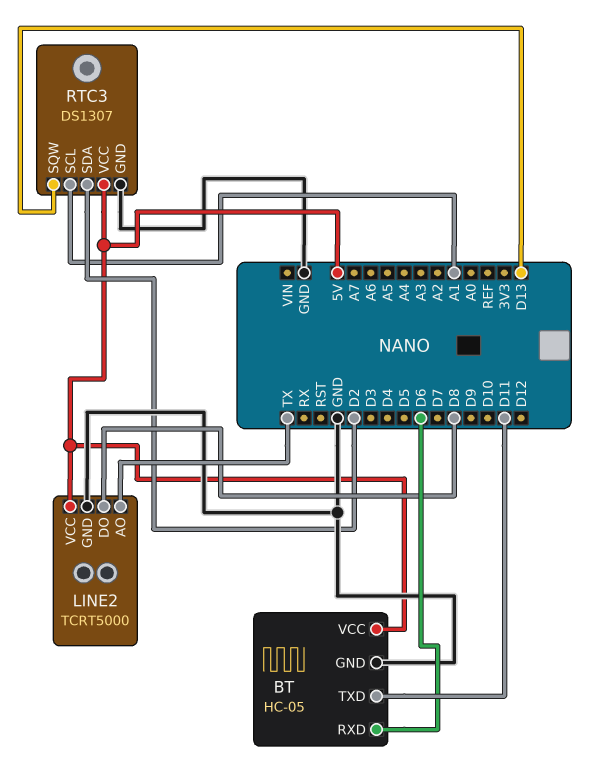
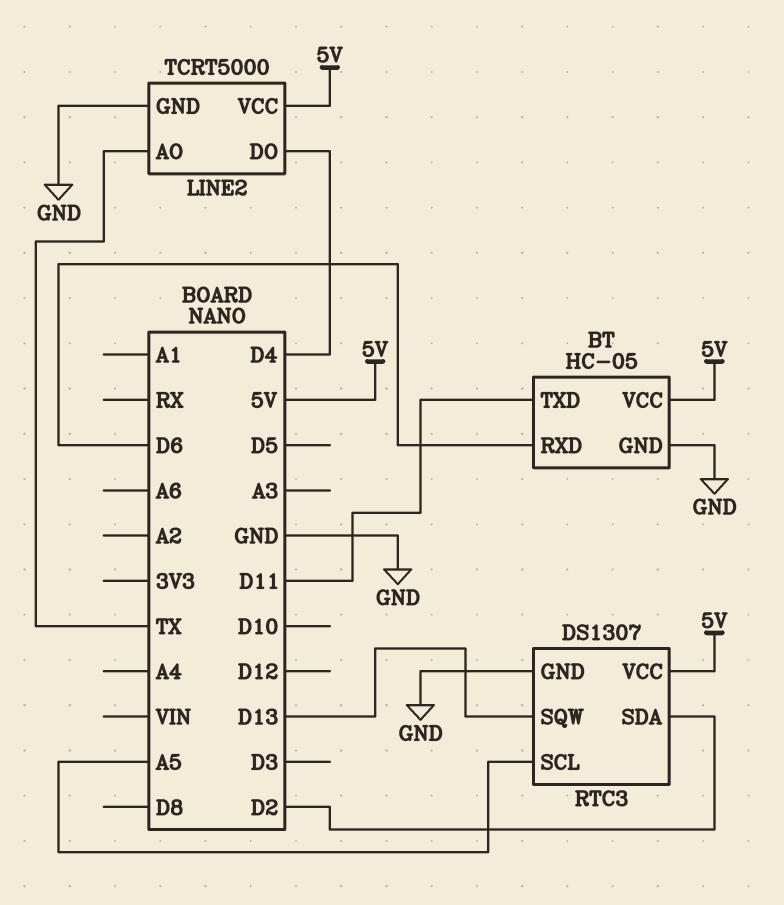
LINE2 pin DO: D8 -> D4
RTC3 pin SCL: A1 -> A5

